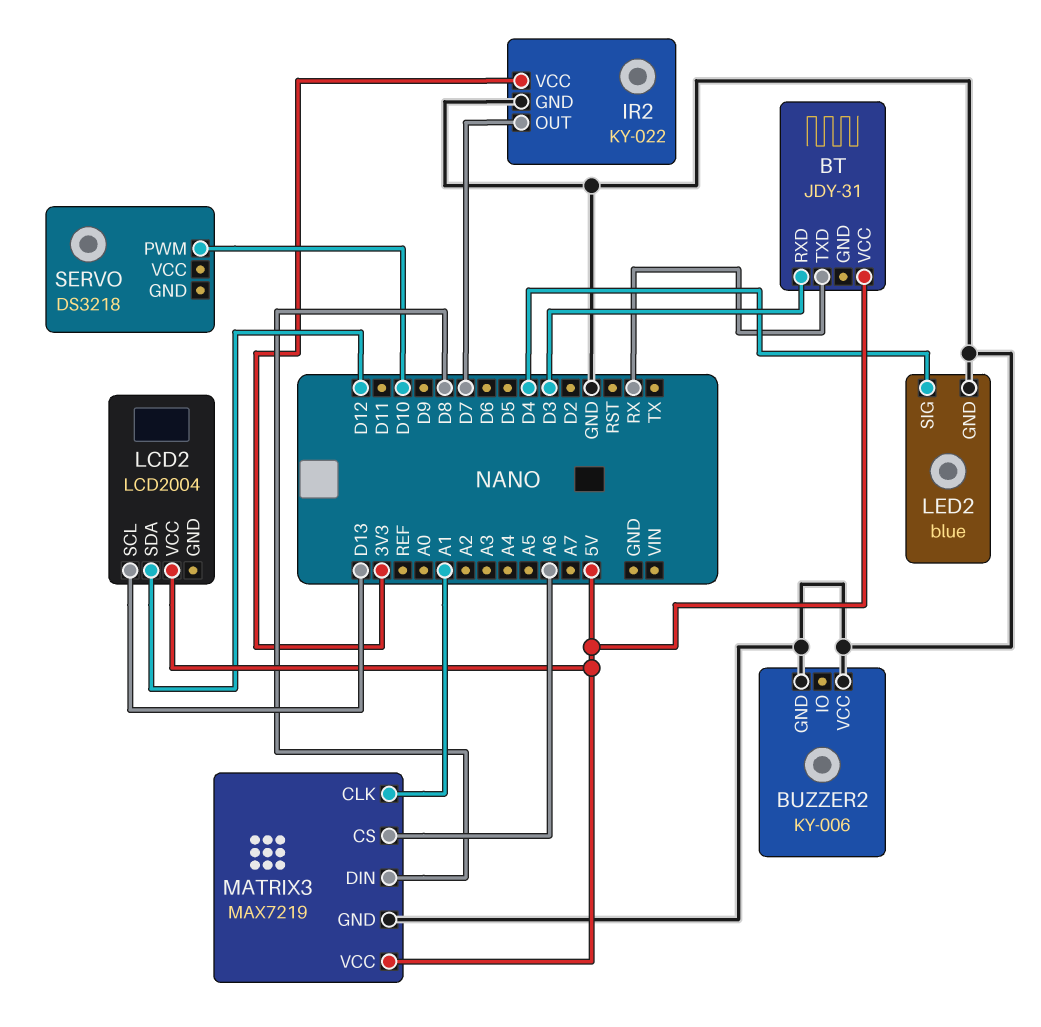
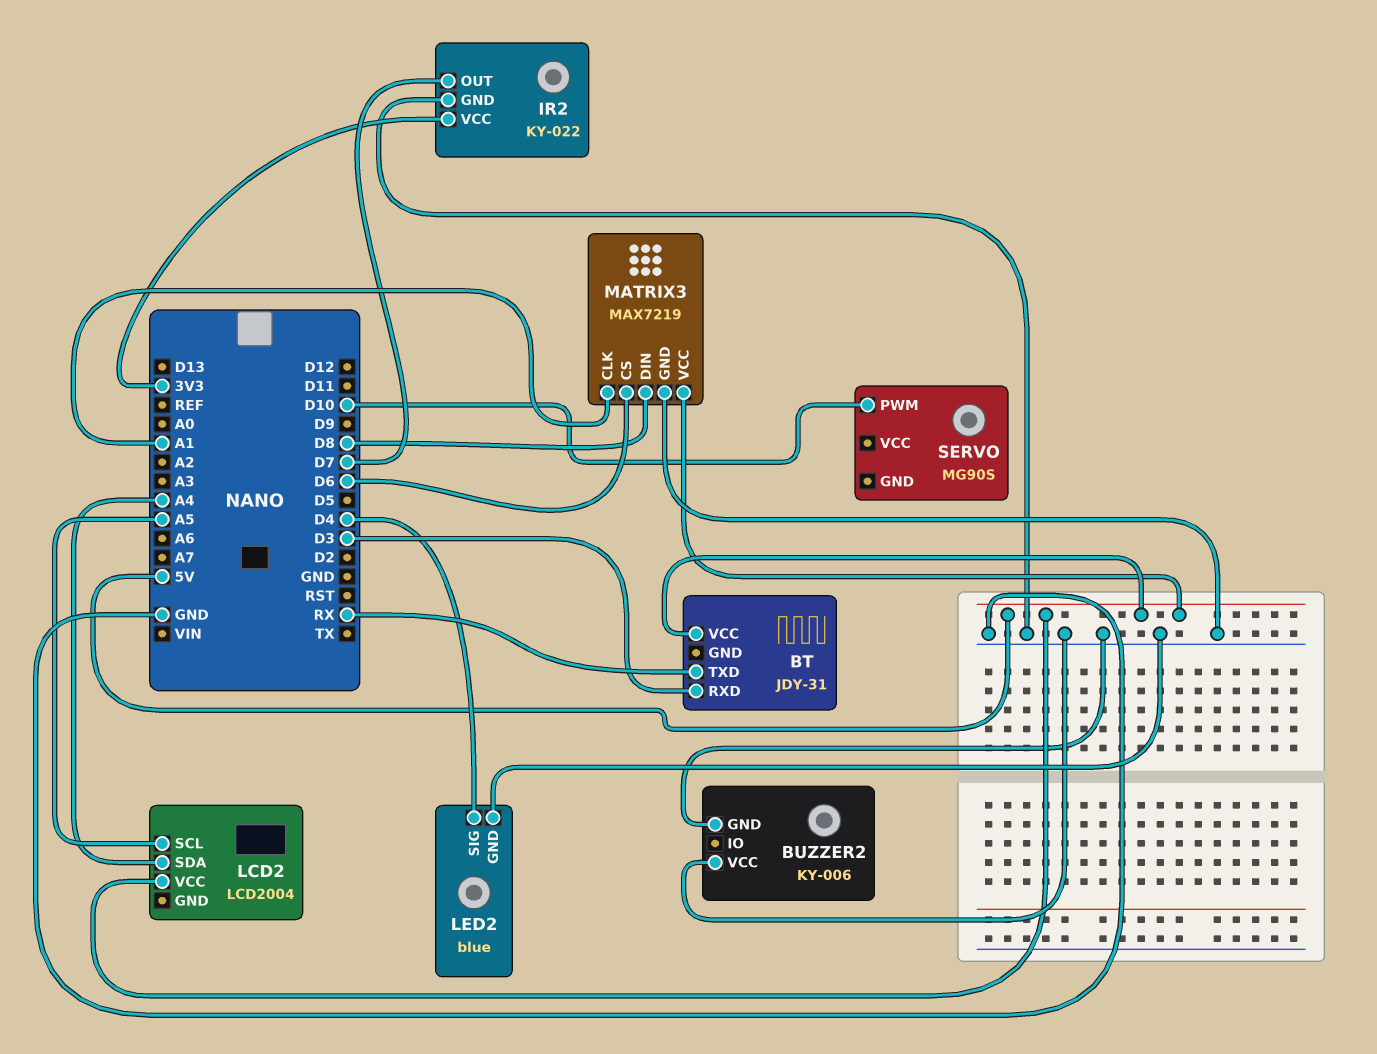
LCD2 pin SCL: D13 -> A5
LCD2 pin SDA: D12 -> A4
MATRIX3 pin CS: A6 -> D6
SERVO: DS3218 -> MG90S

